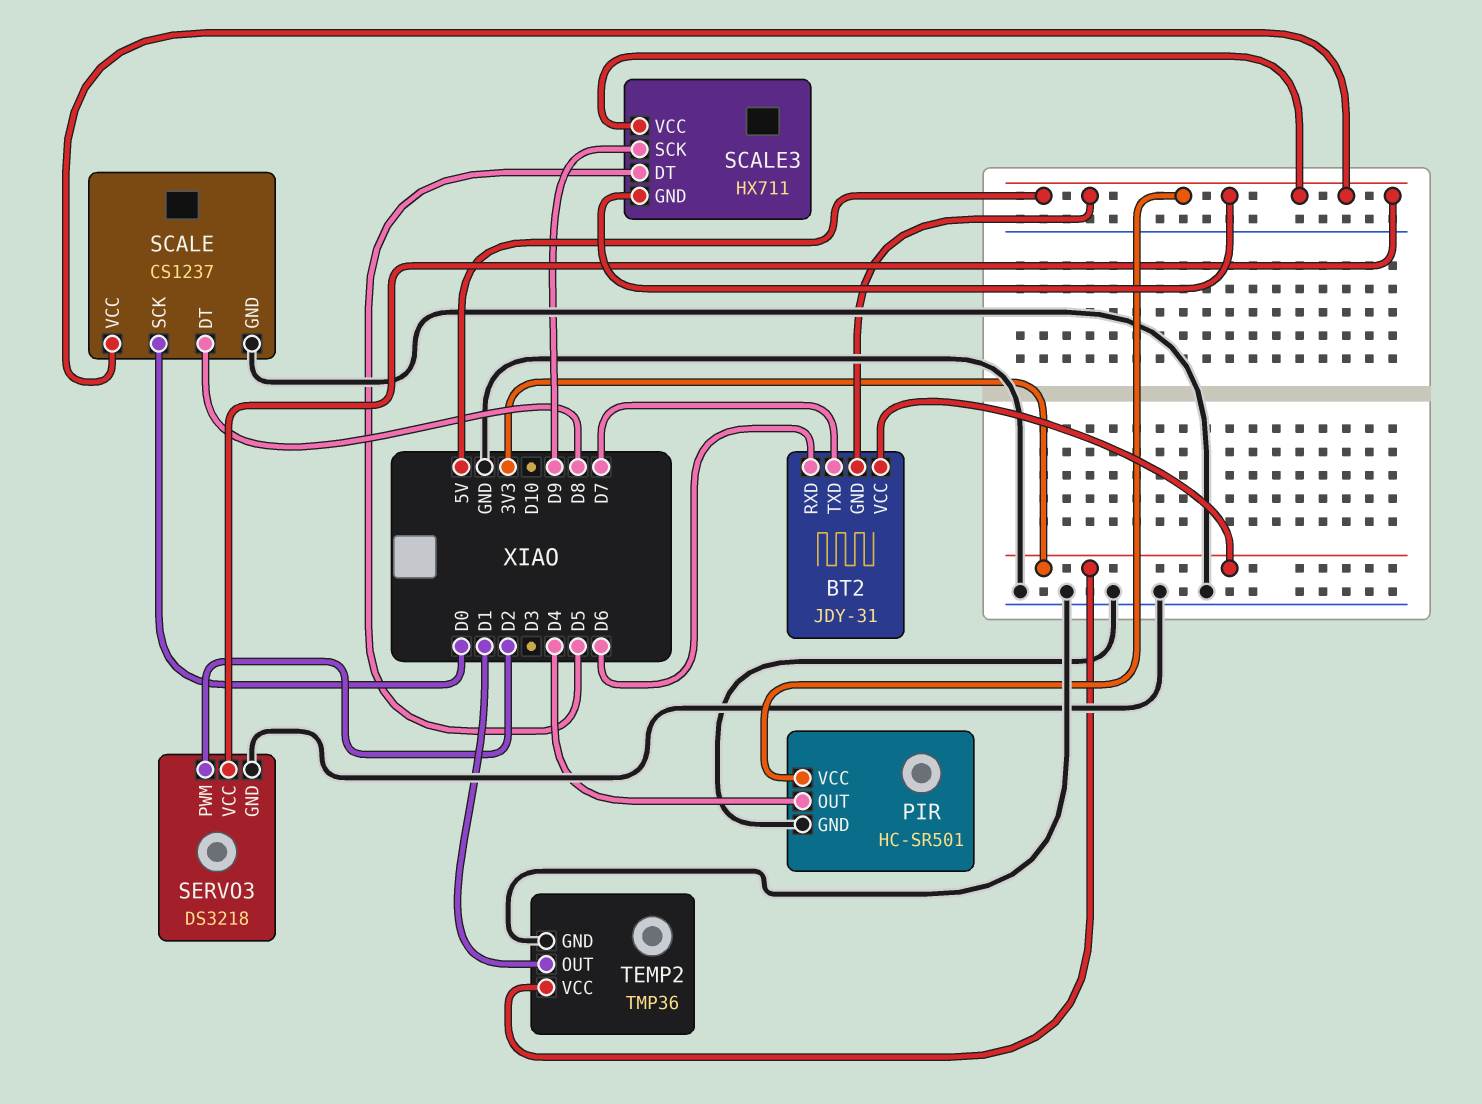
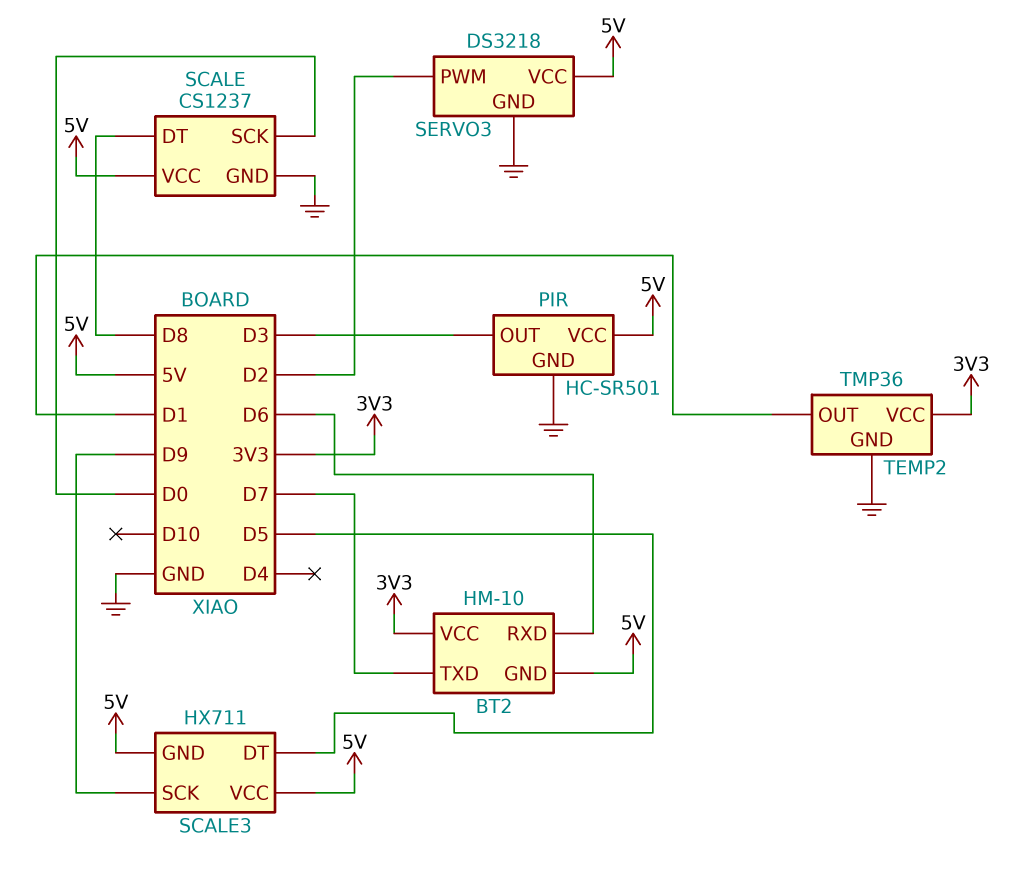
BT2: JDY-31 -> HM-10
PIR pin OUT: D4 -> D3

